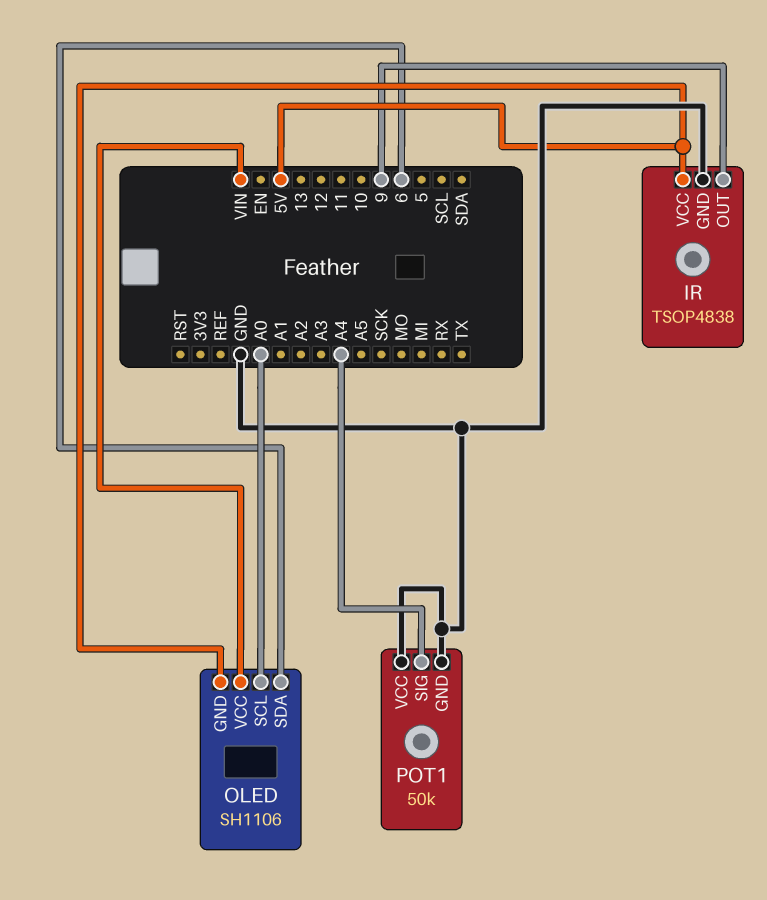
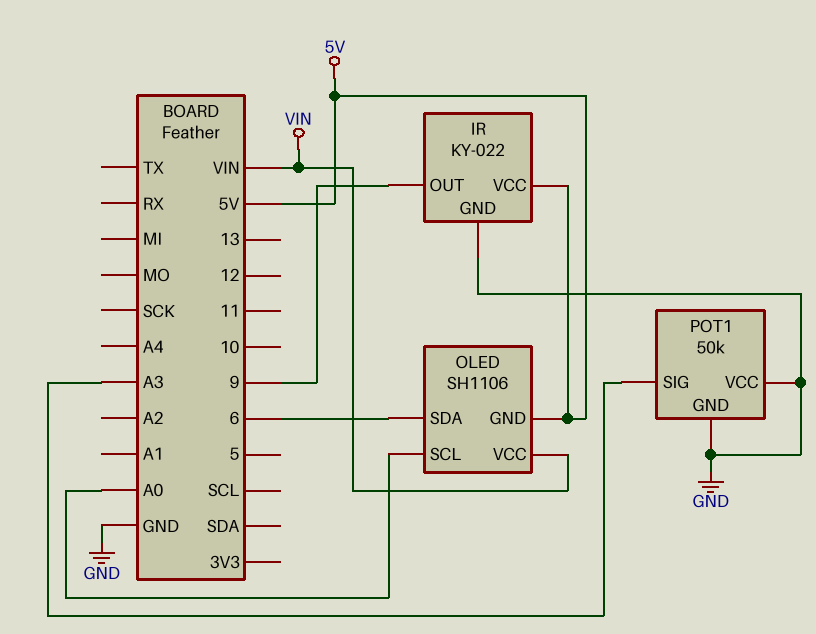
IR: TSOP4838 -> KY-022
POT1 pin SIG: A4 -> A3

